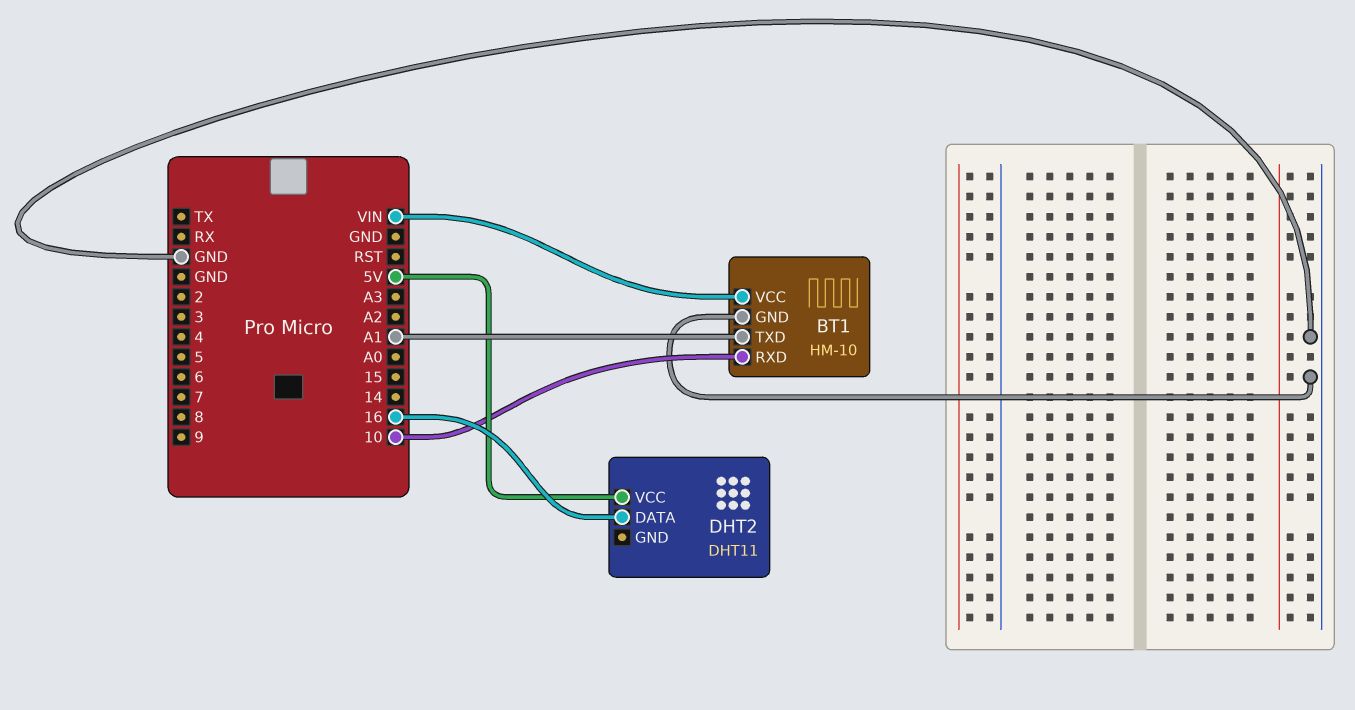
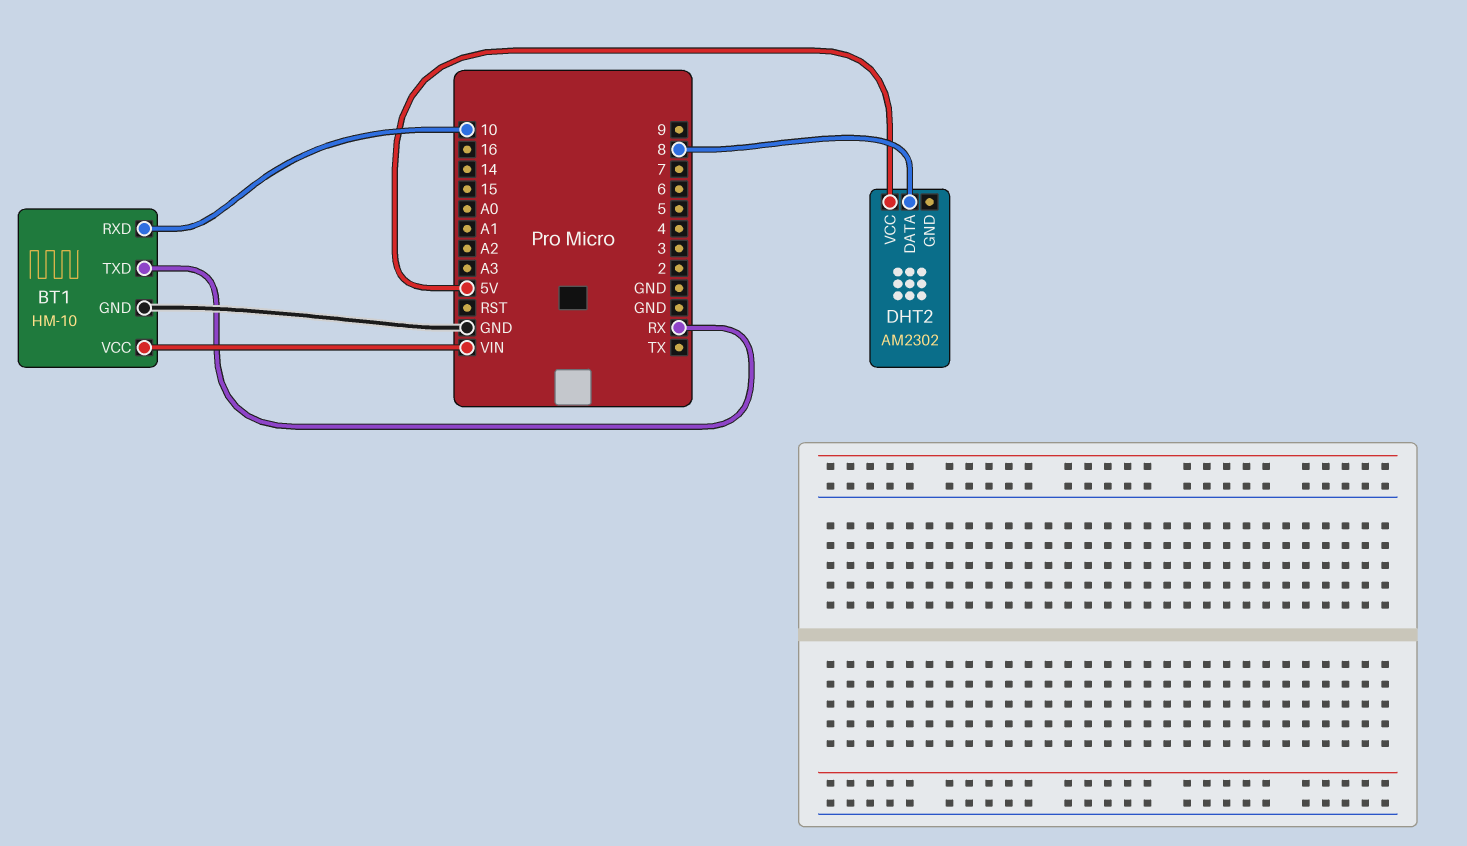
BT1 pin TXD: A1 -> RX
DHT2: DHT11 -> AM2302
DHT2 pin DATA: 16 -> 8

